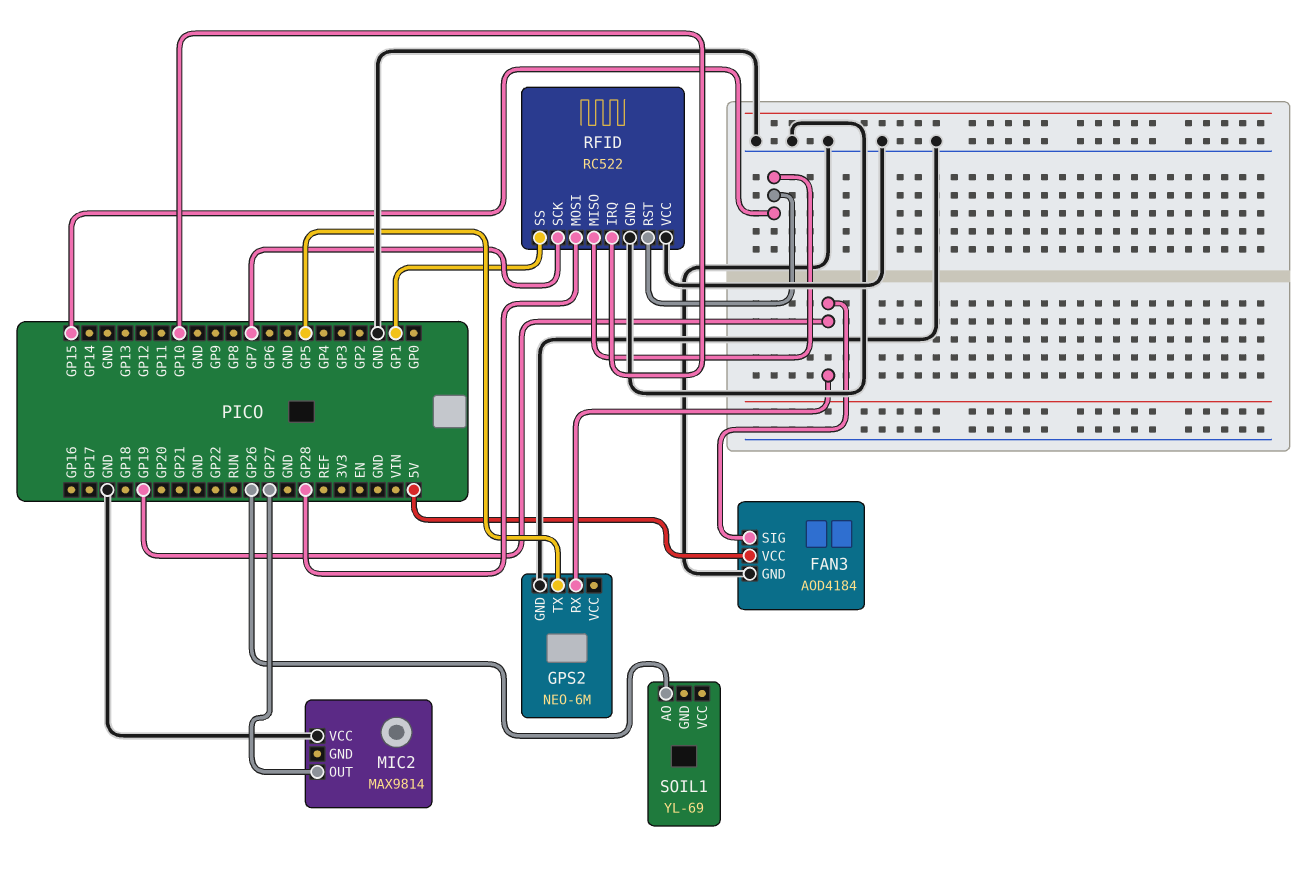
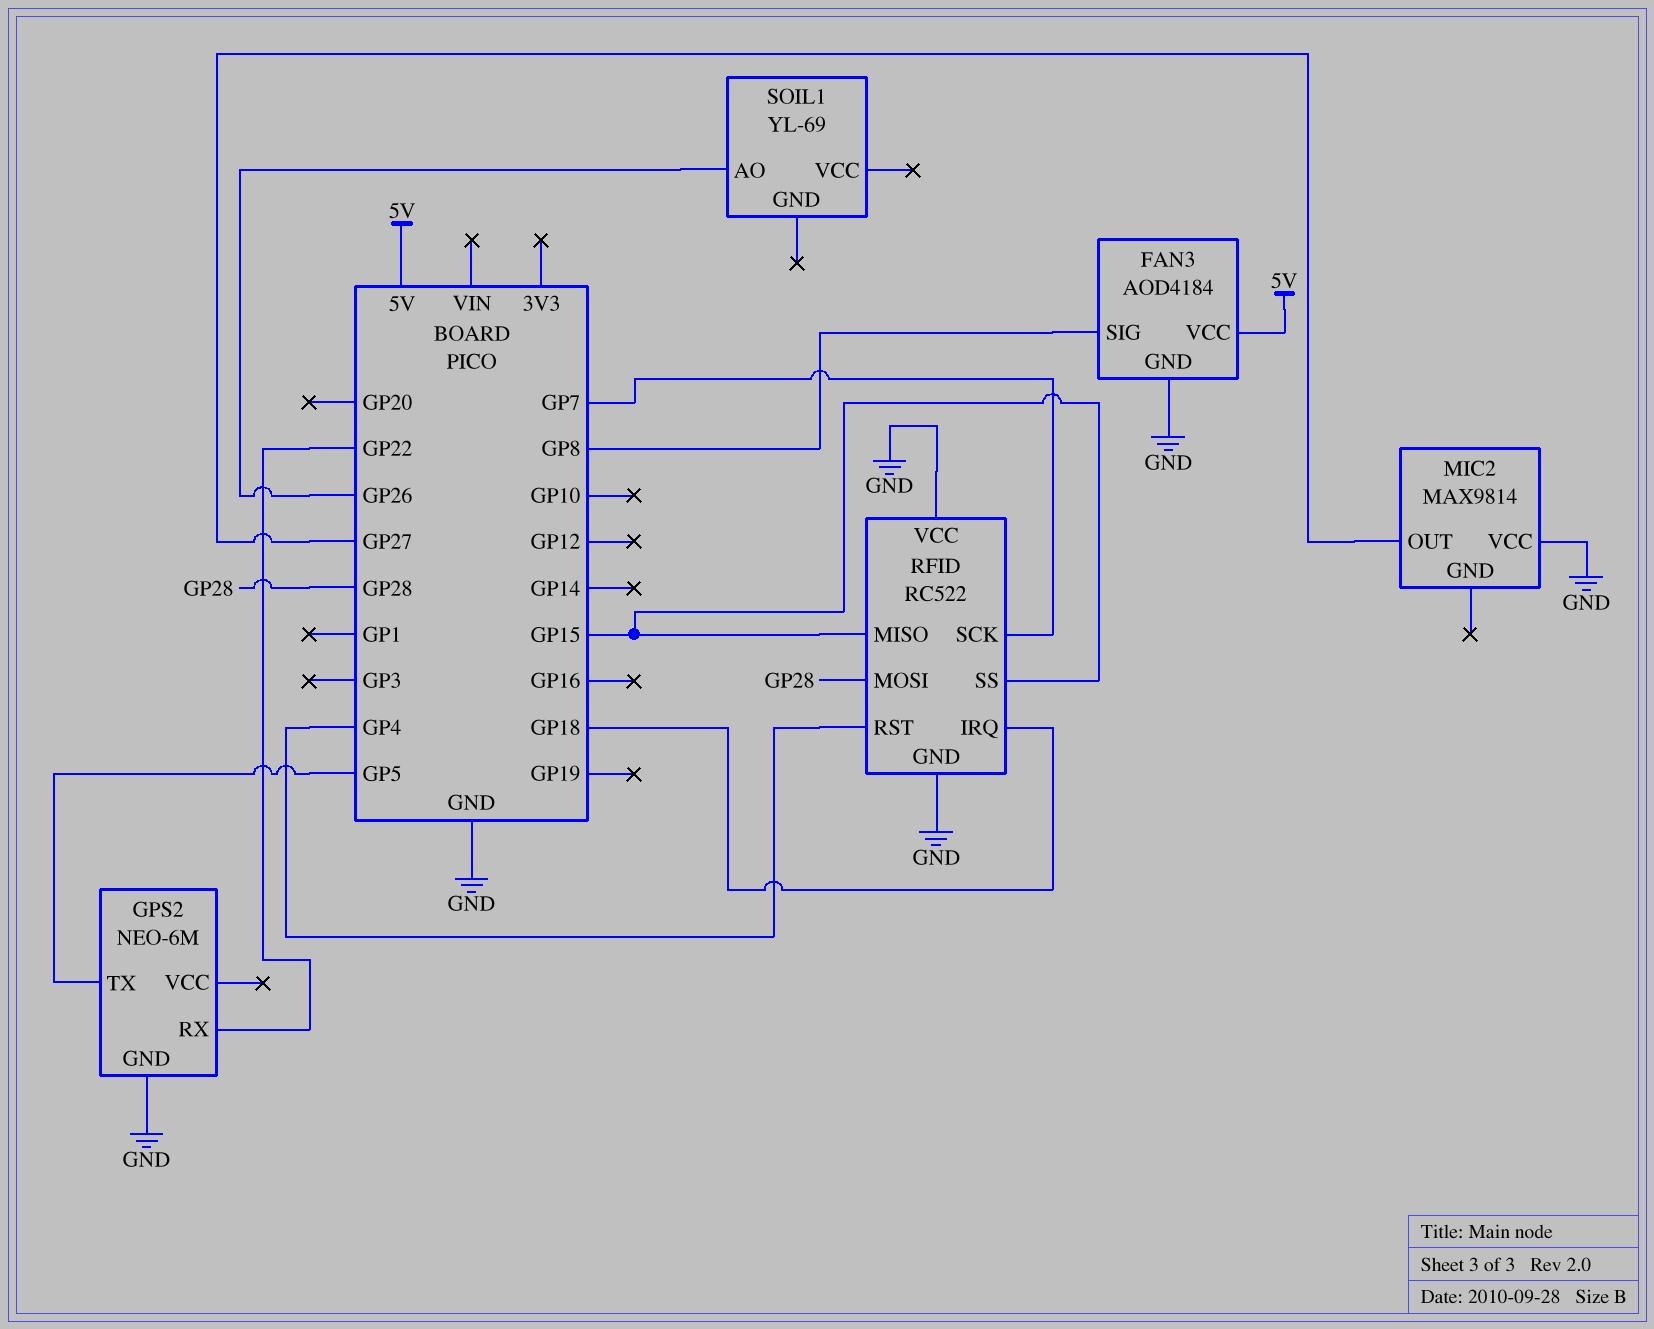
FAN3 pin SIG: GP19 -> GP8
GPS2 pin RX: GP19 -> GP22
RFID pin IRQ: GP10 -> GP18
RFID pin RST: GP15 -> GP4
RFID pin SS: GP1 -> GP15

